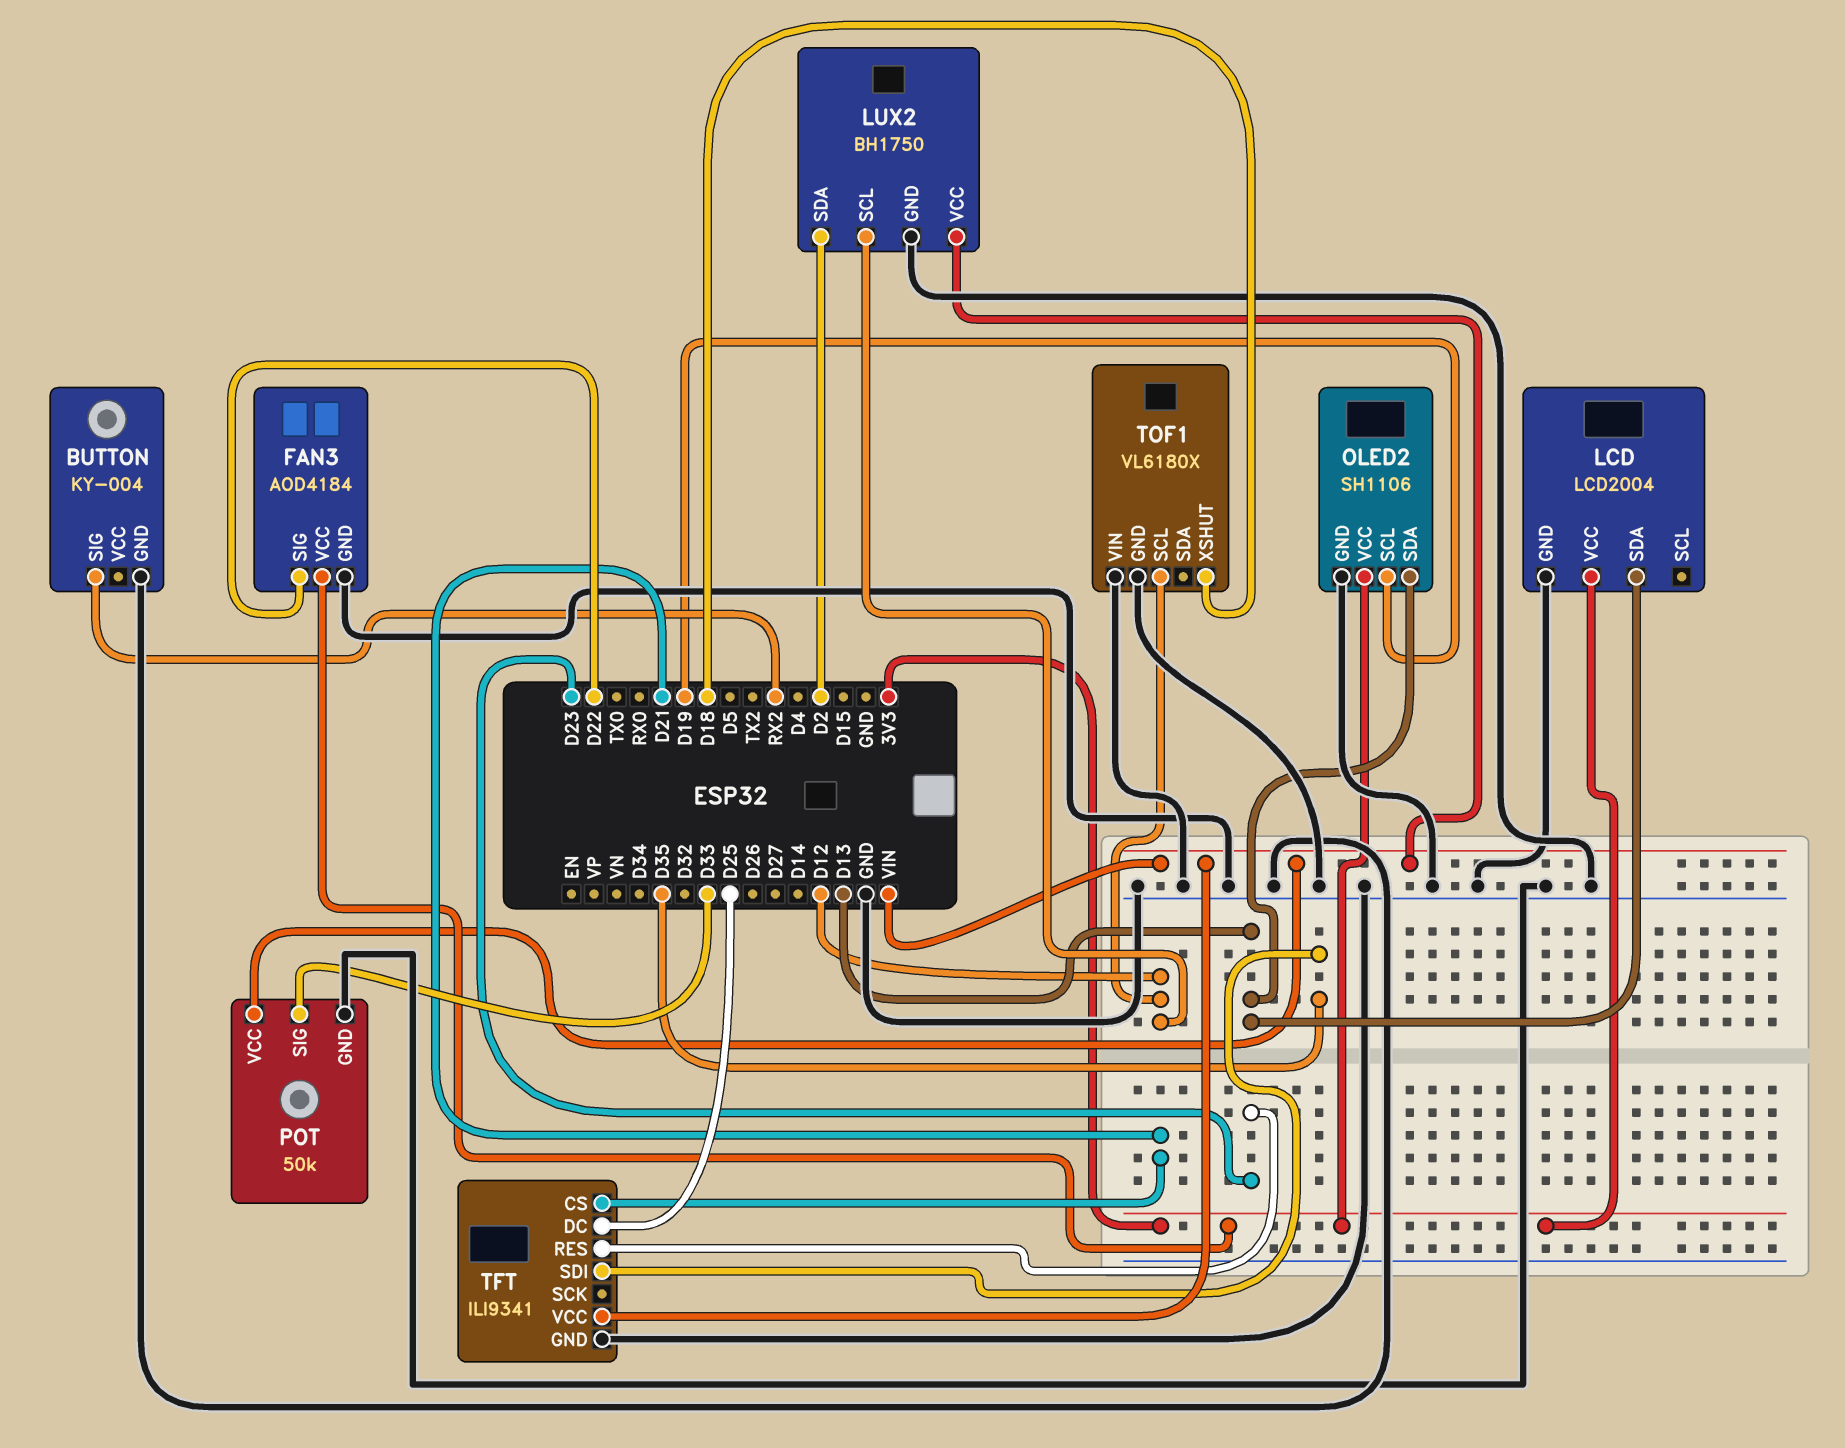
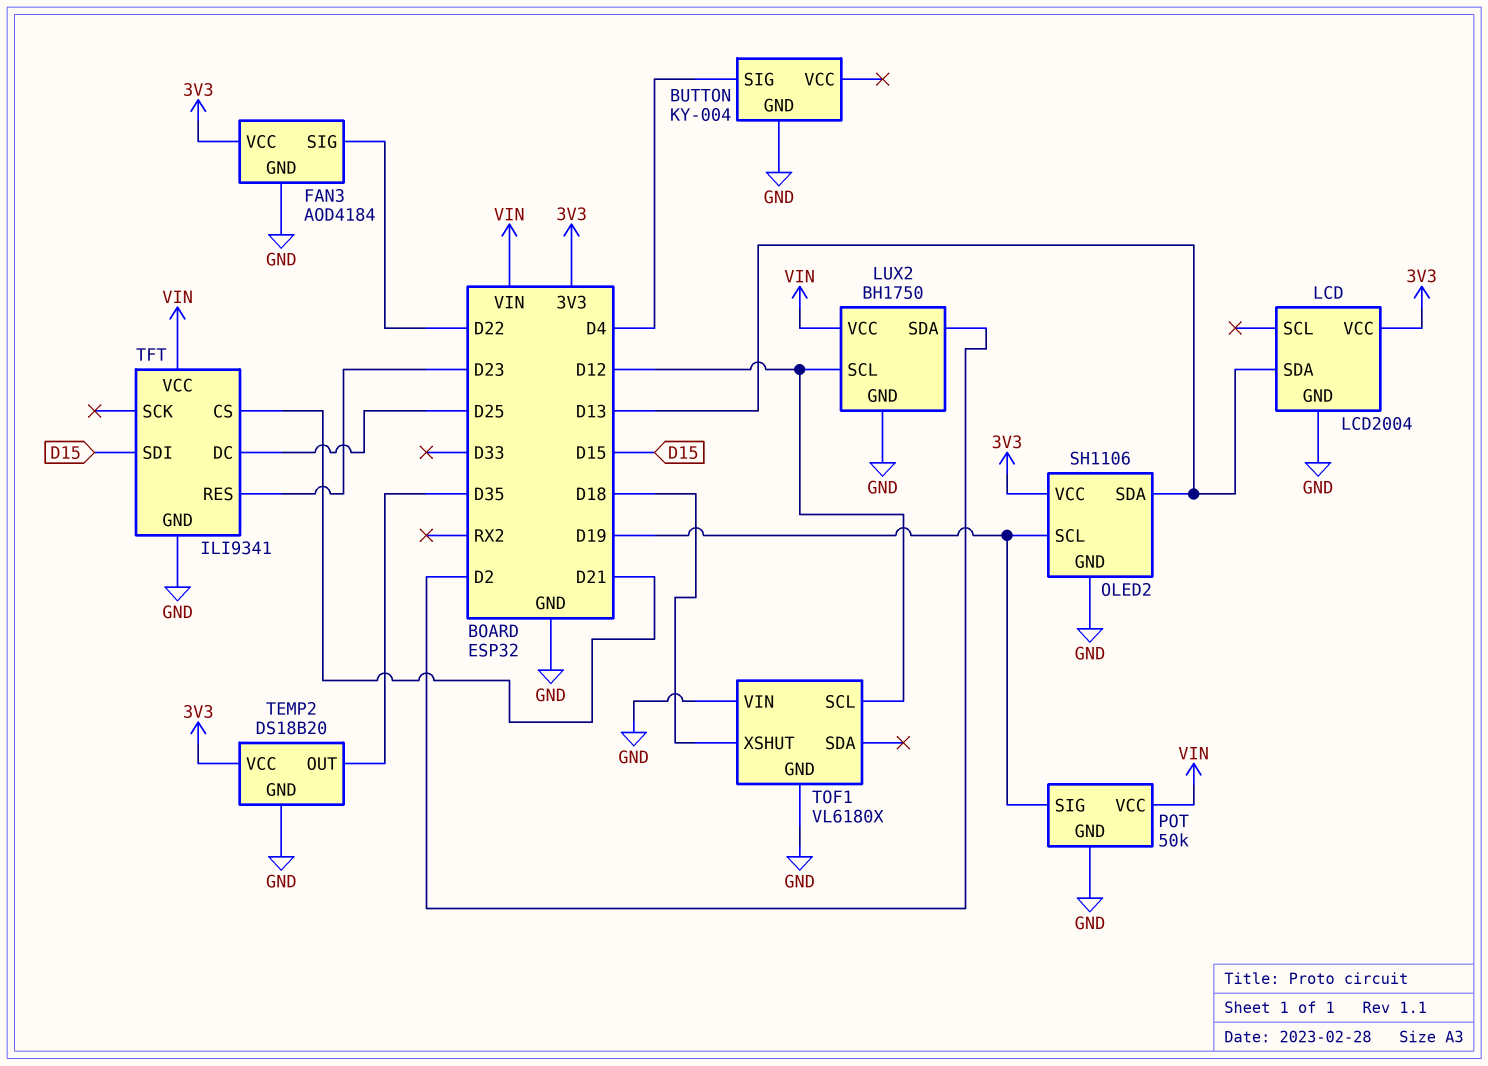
BUTTON pin SIG: RX2 -> D4
POT pin SIG: D33 -> D19
TEMP2: none -> DS18B20
TEMP2 pin GND: none -> GND
TEMP2 pin OUT: none -> D35
TEMP2 pin VCC: none -> 3V3
TFT pin SDI: D35 -> D15

